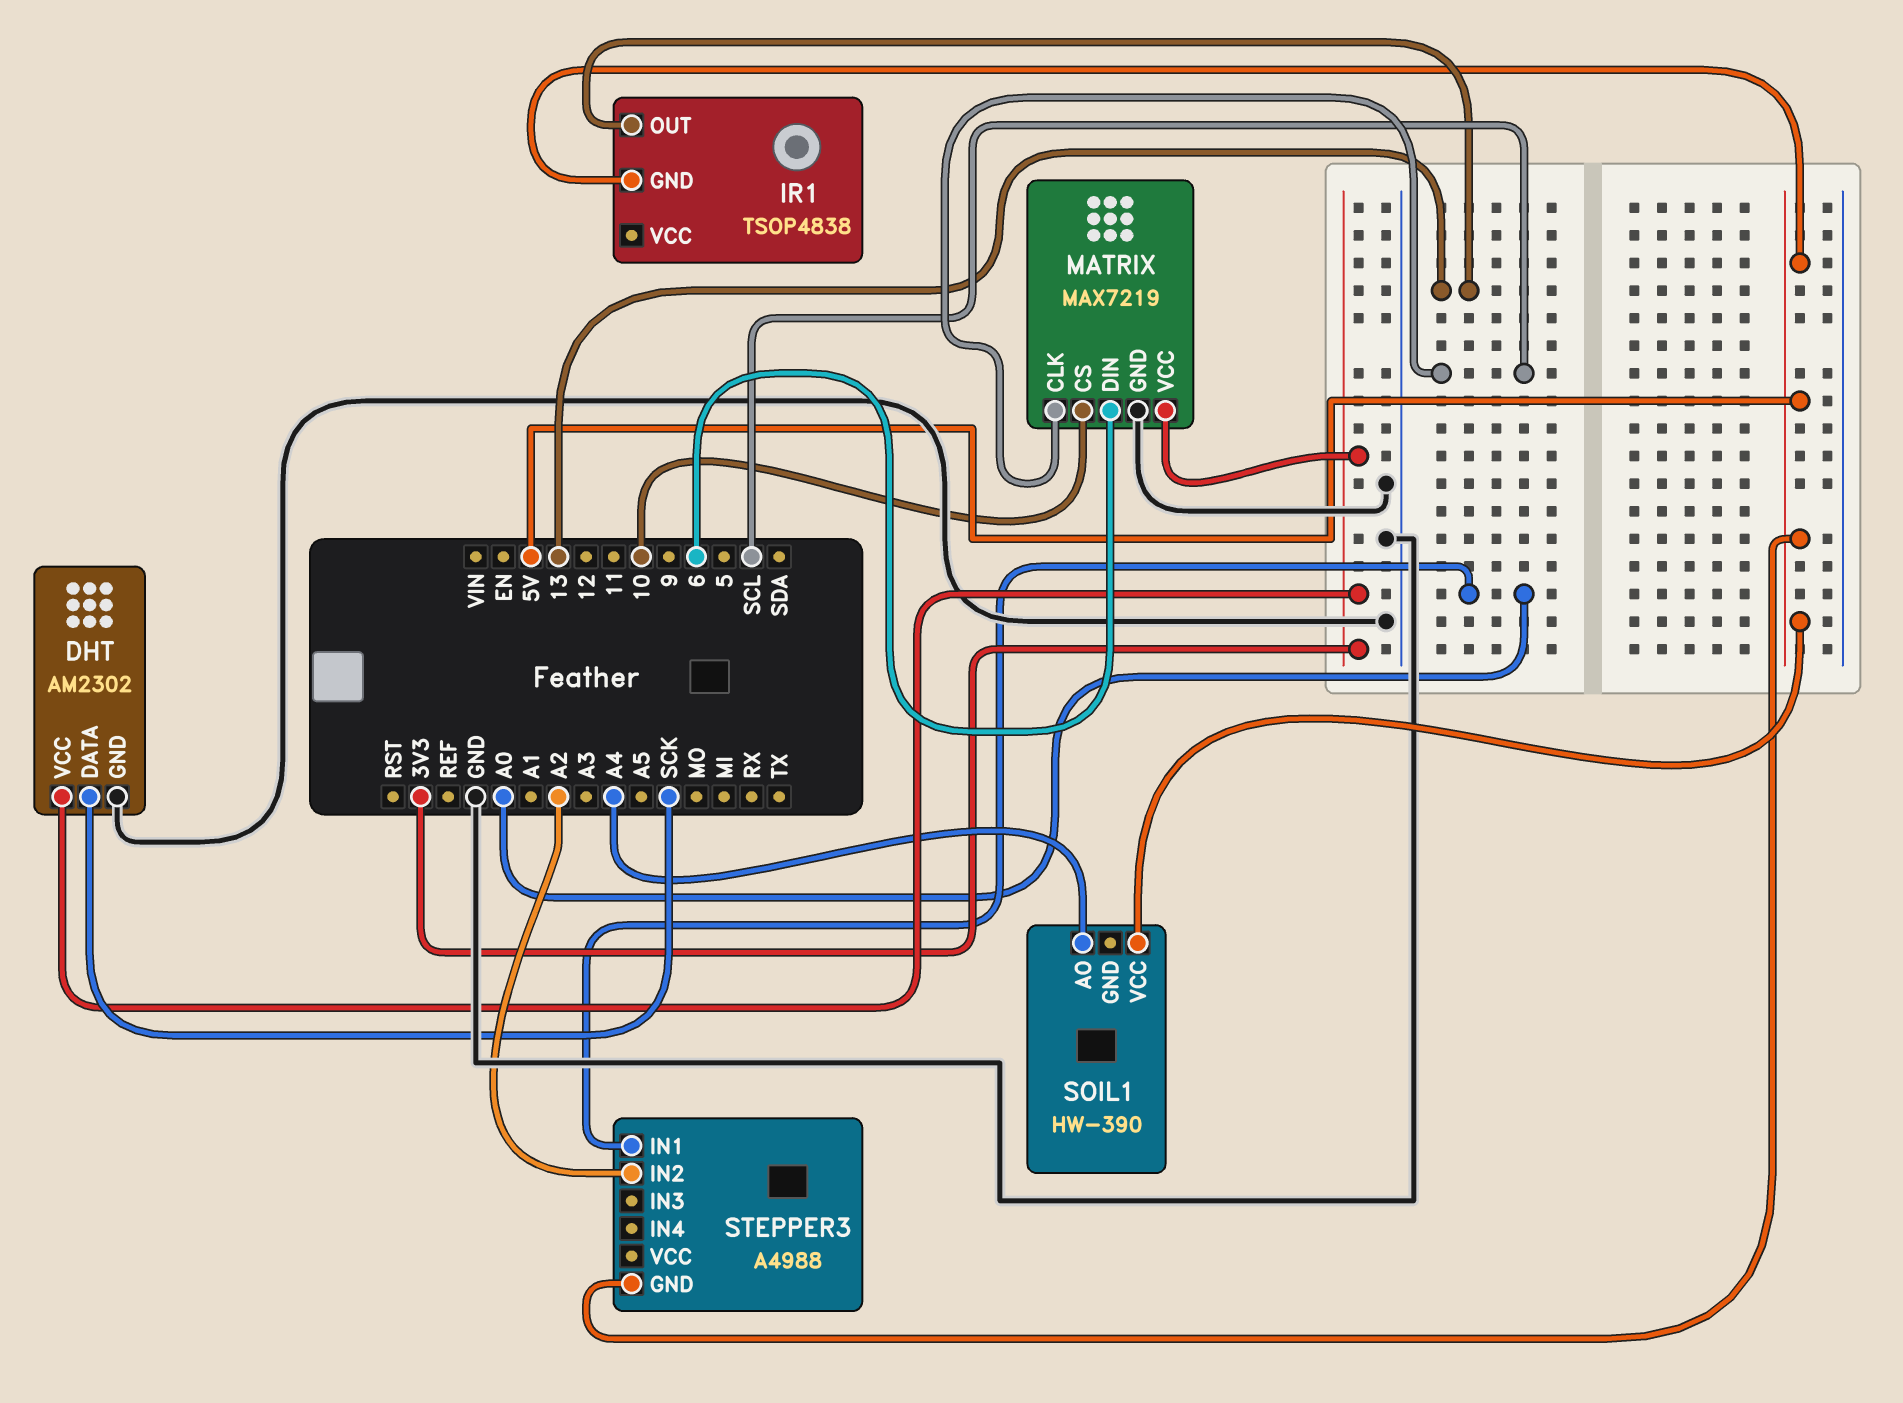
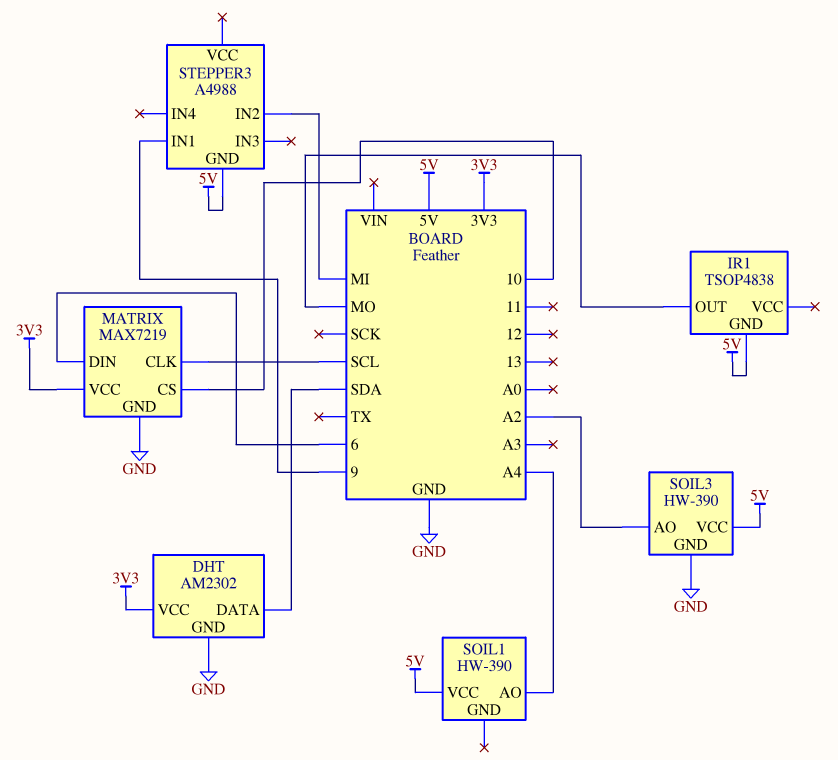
DHT pin DATA: SCK -> SDA
IR1 pin OUT: 13 -> MO
SOIL3: none -> HW-390
SOIL3 pin AO: none -> A2
SOIL3 pin GND: none -> GND
SOIL3 pin VCC: none -> 5V
STEPPER3 pin IN1: A0 -> 9
STEPPER3 pin IN2: A2 -> MI

